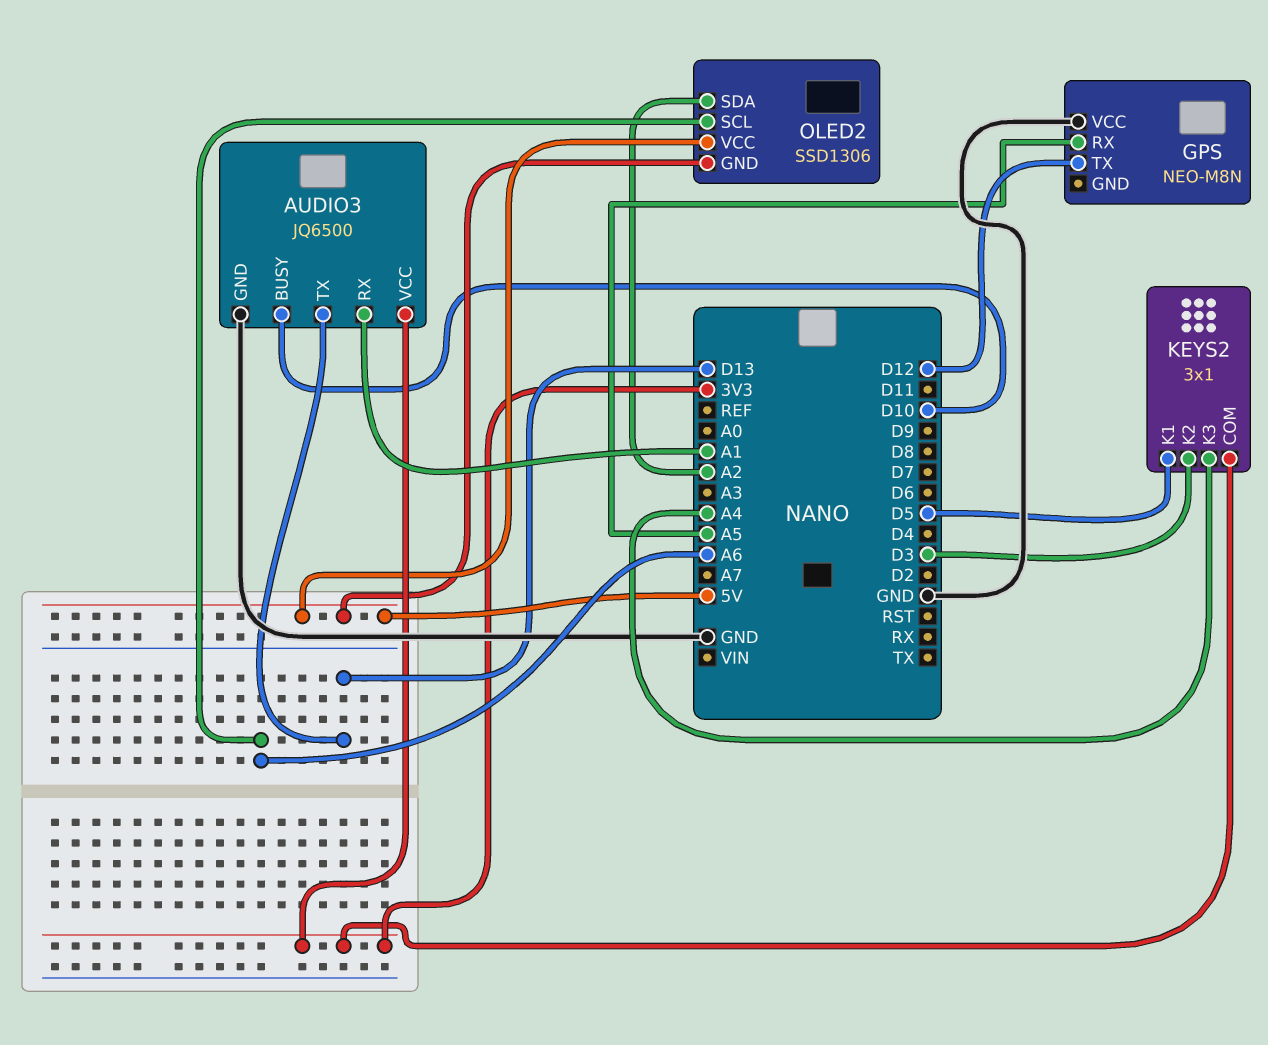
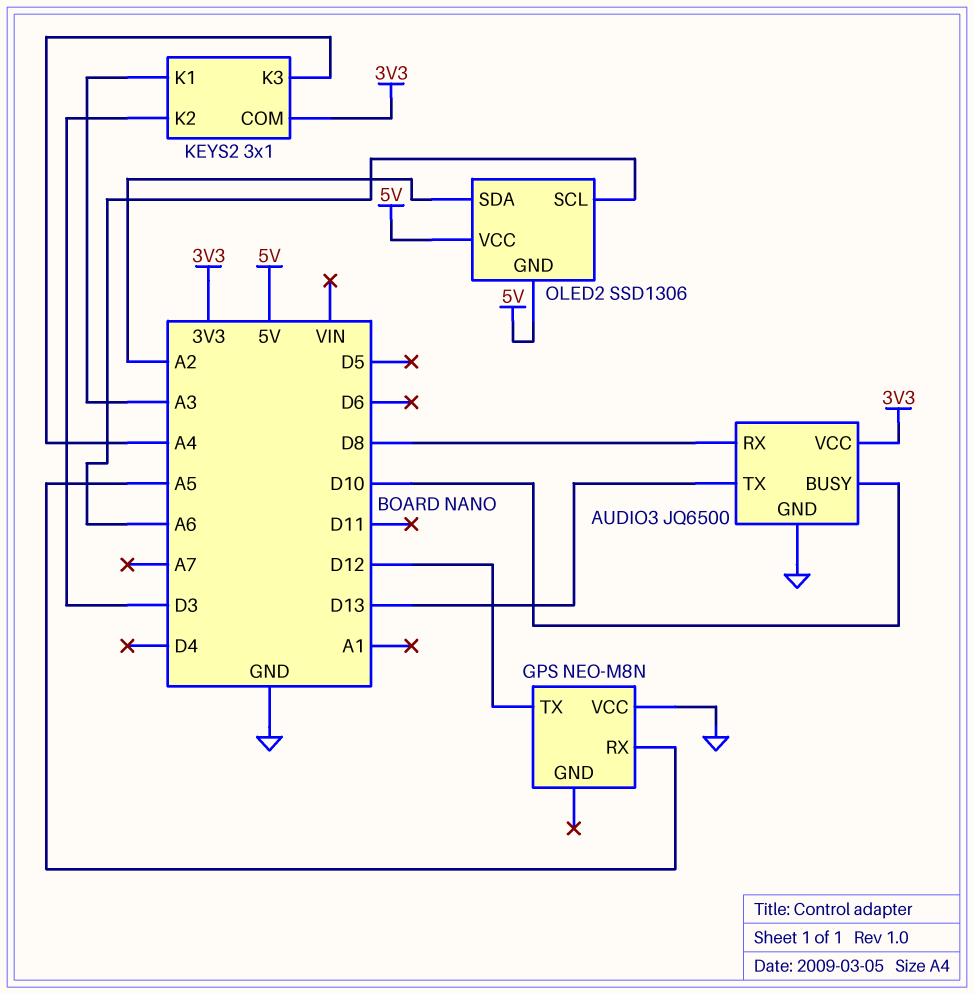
AUDIO3 pin RX: A1 -> D8
KEYS2 pin K1: D5 -> A3

